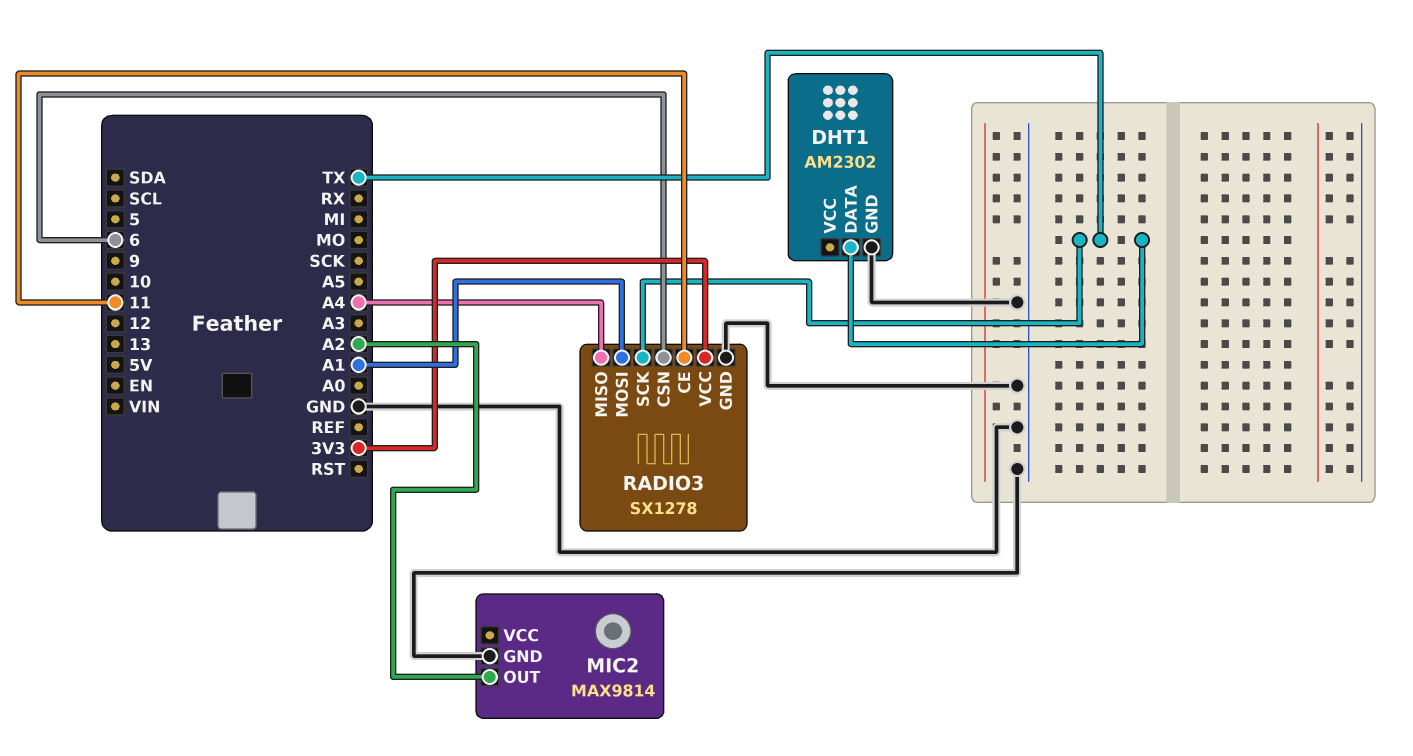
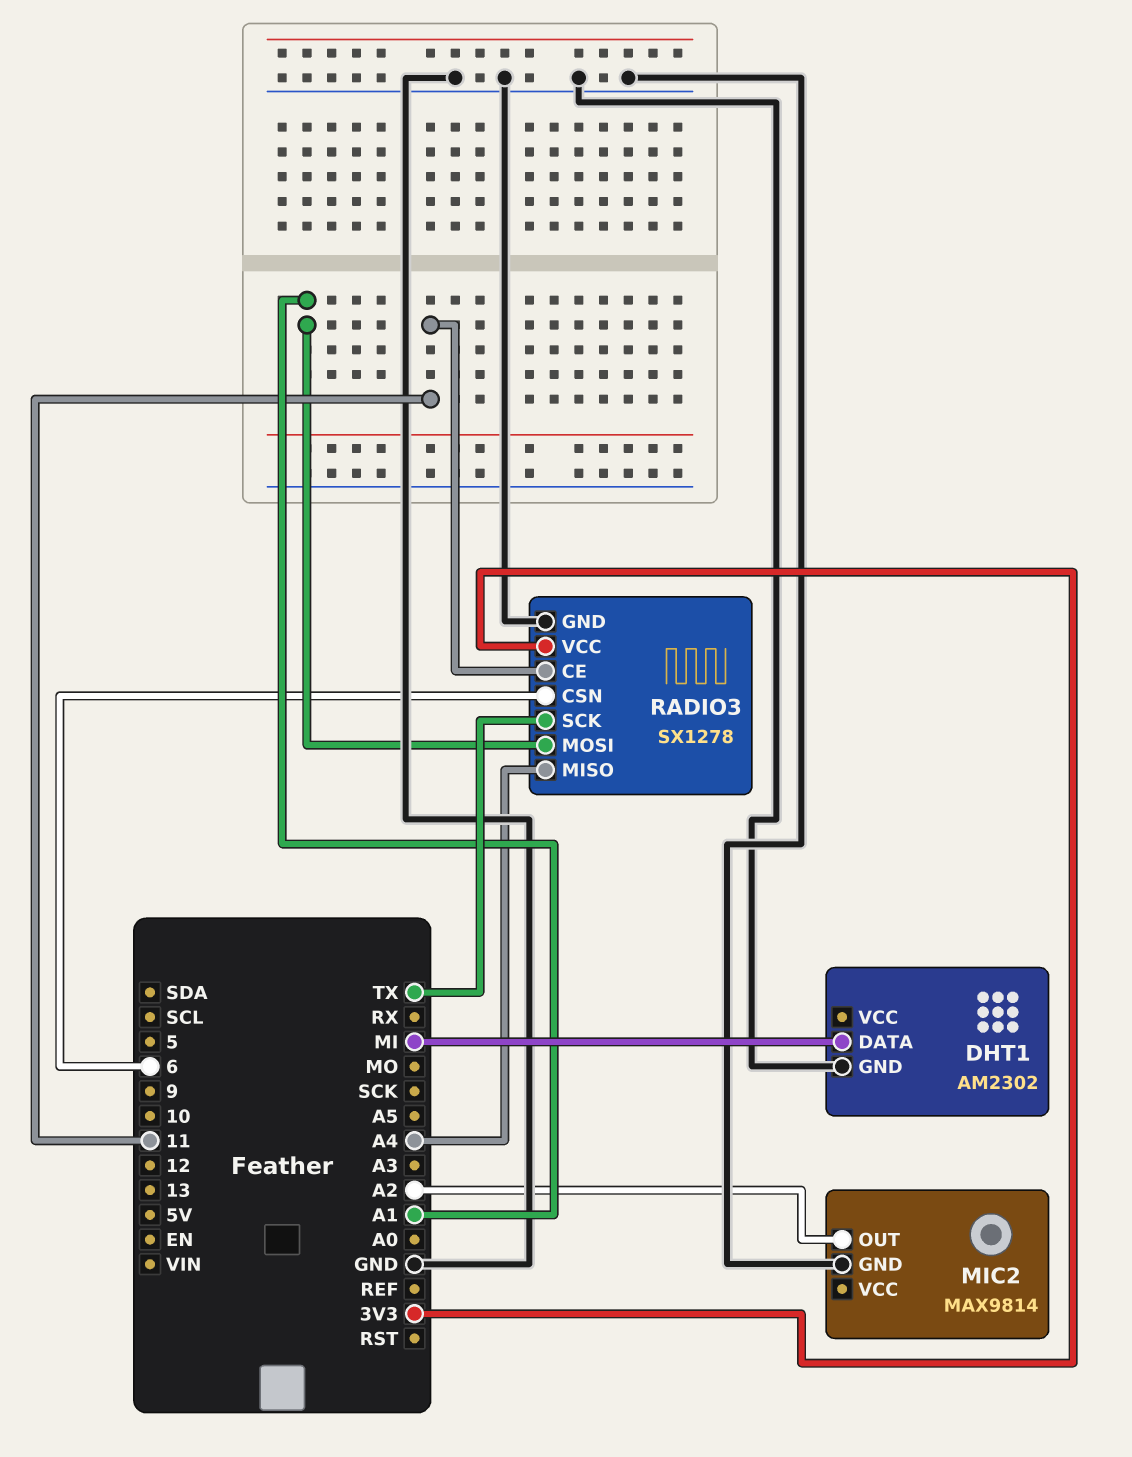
DHT1 pin DATA: TX -> MI

